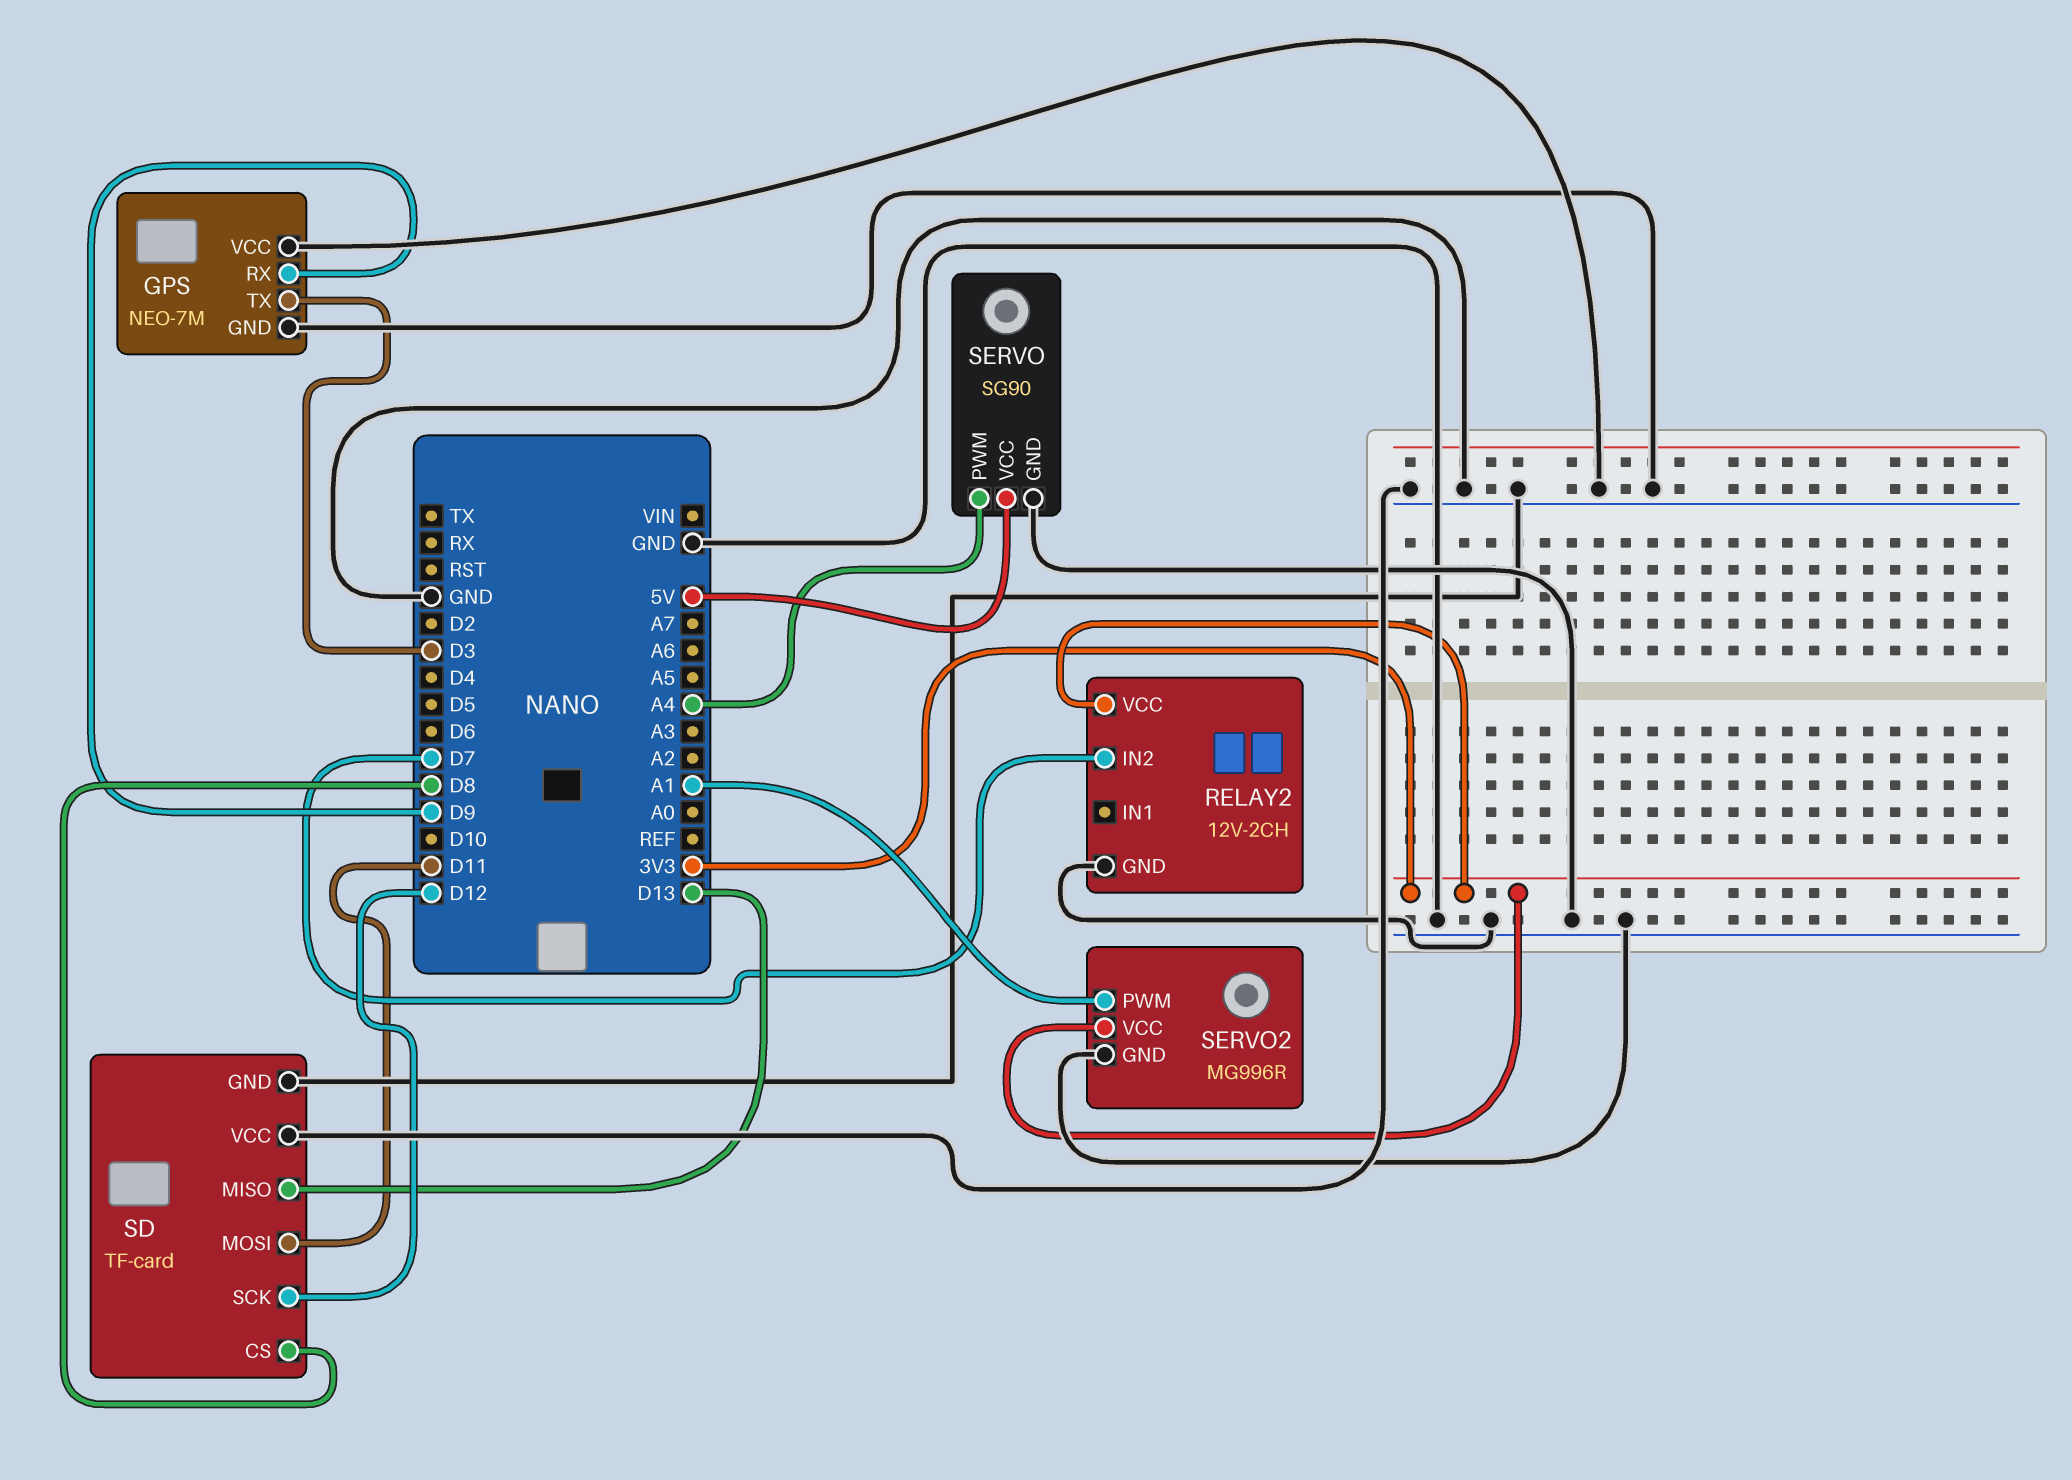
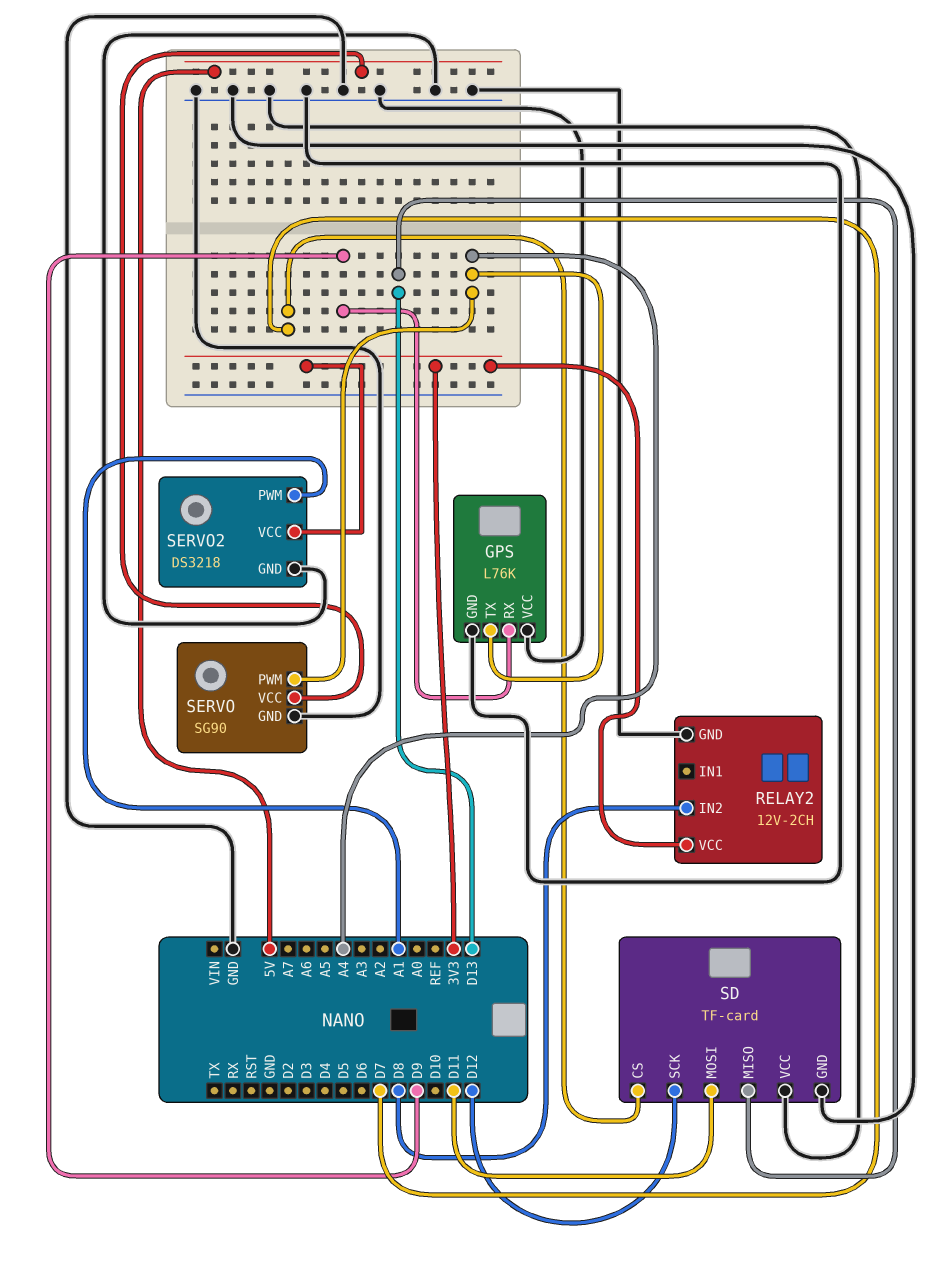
GPS: NEO-7M -> L76K
GPS pin TX: D3 -> A4
RELAY2 pin IN2: D7 -> D8
SD pin CS: D8 -> D7
SERVO2: MG996R -> DS3218

